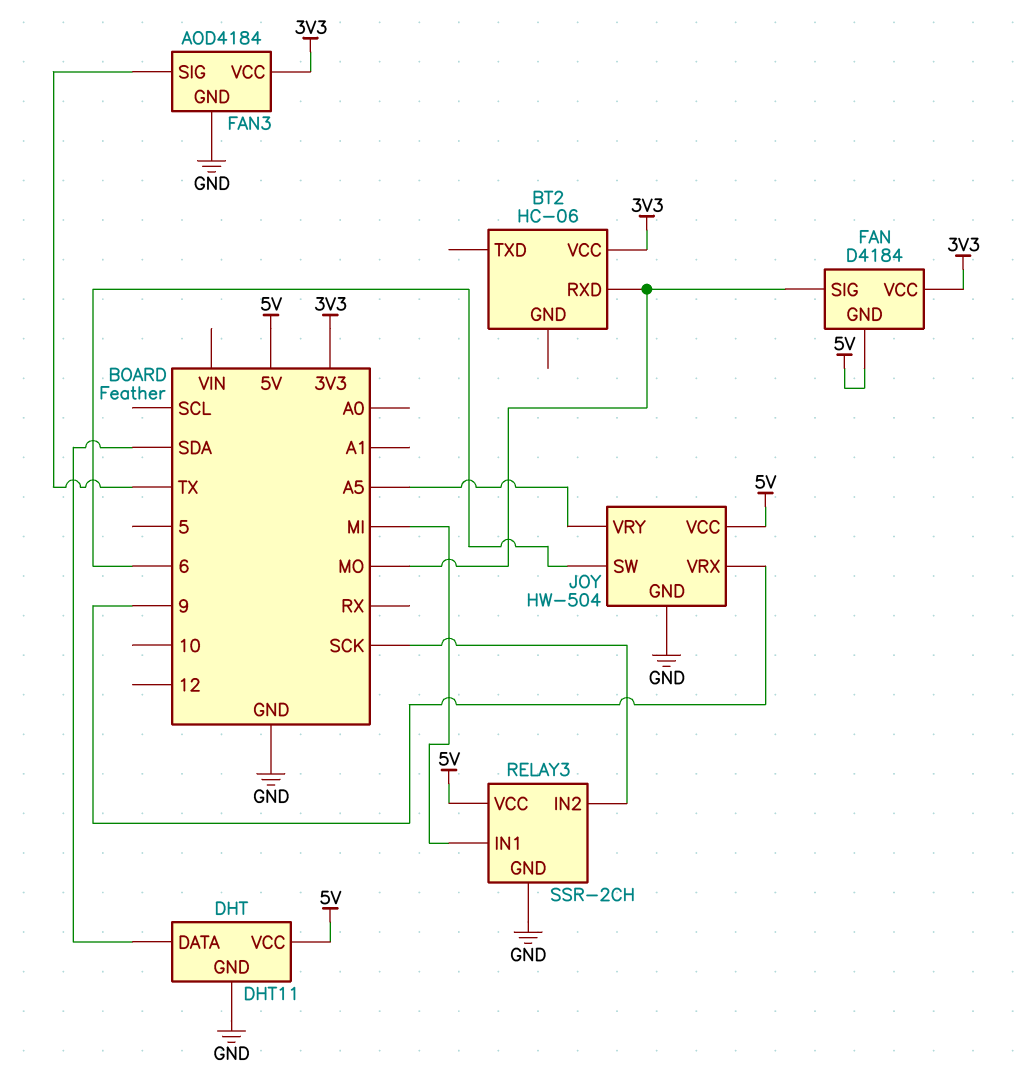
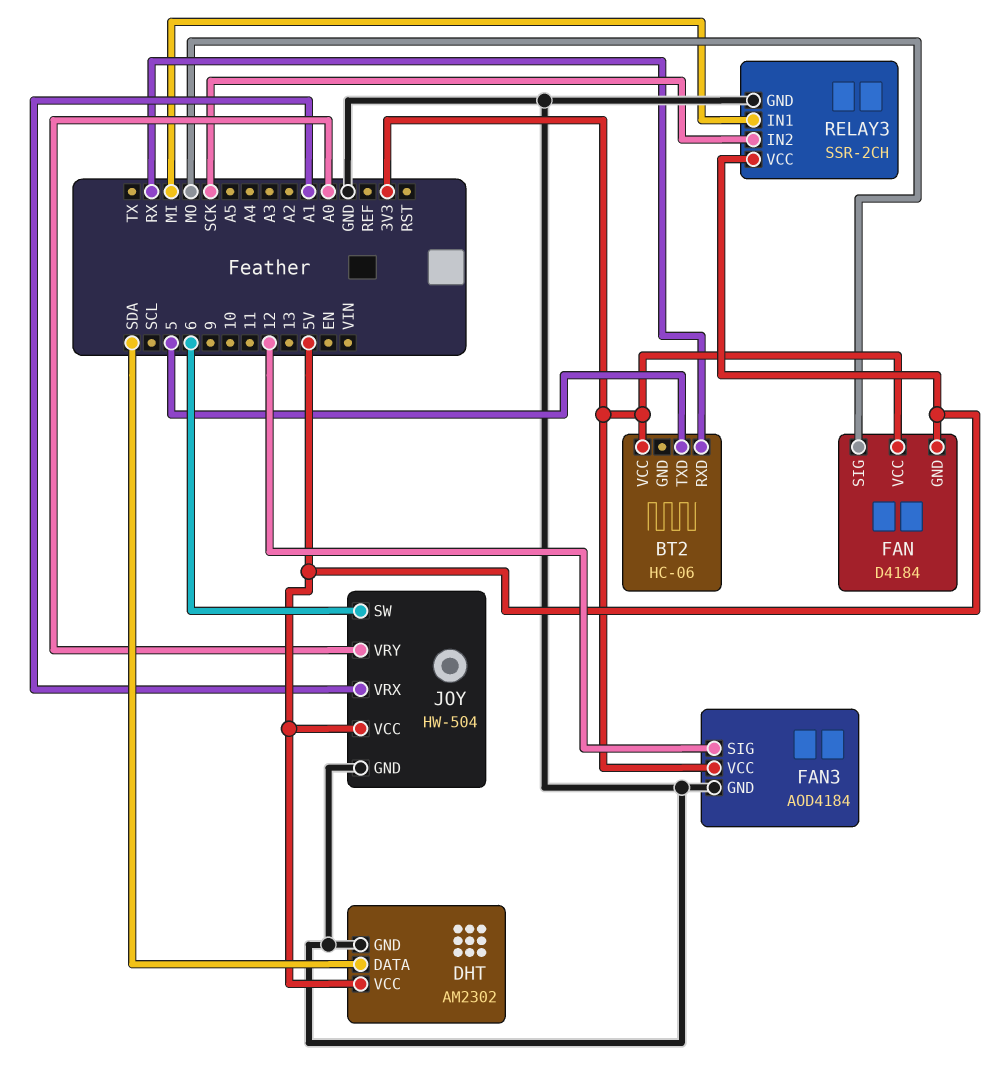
BT2 pin RXD: MO -> RX
BT2 pin TXD: none -> 5
DHT: DHT11 -> AM2302
FAN3 pin SIG: TX -> 12
JOY pin VRX: 9 -> A1
JOY pin VRY: A5 -> A0

